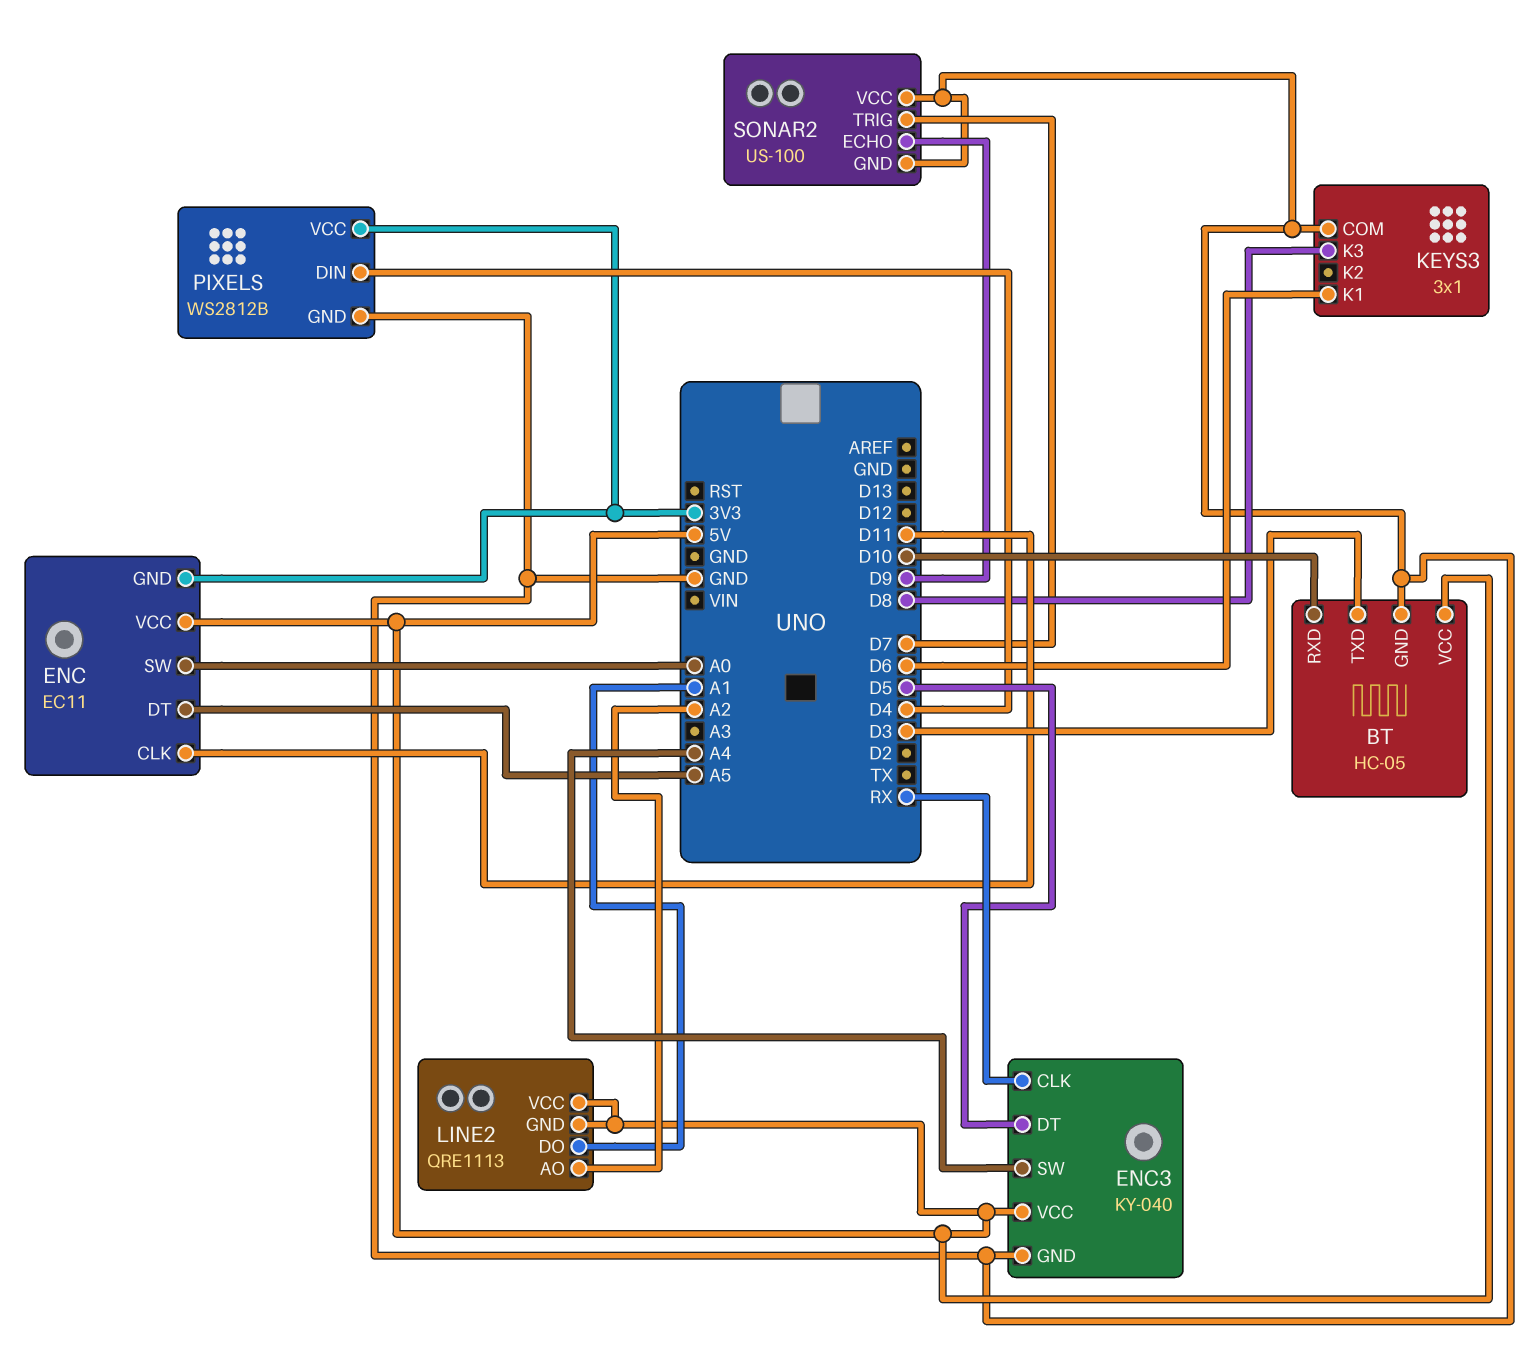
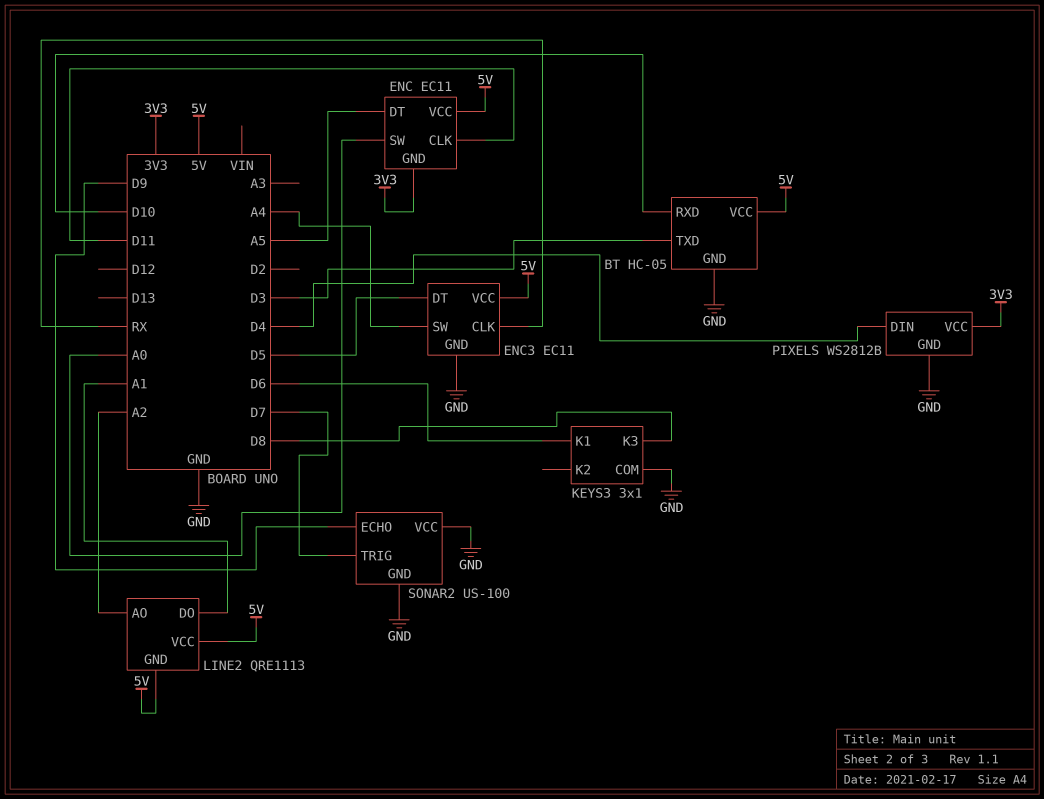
ENC3: KY-040 -> EC11

